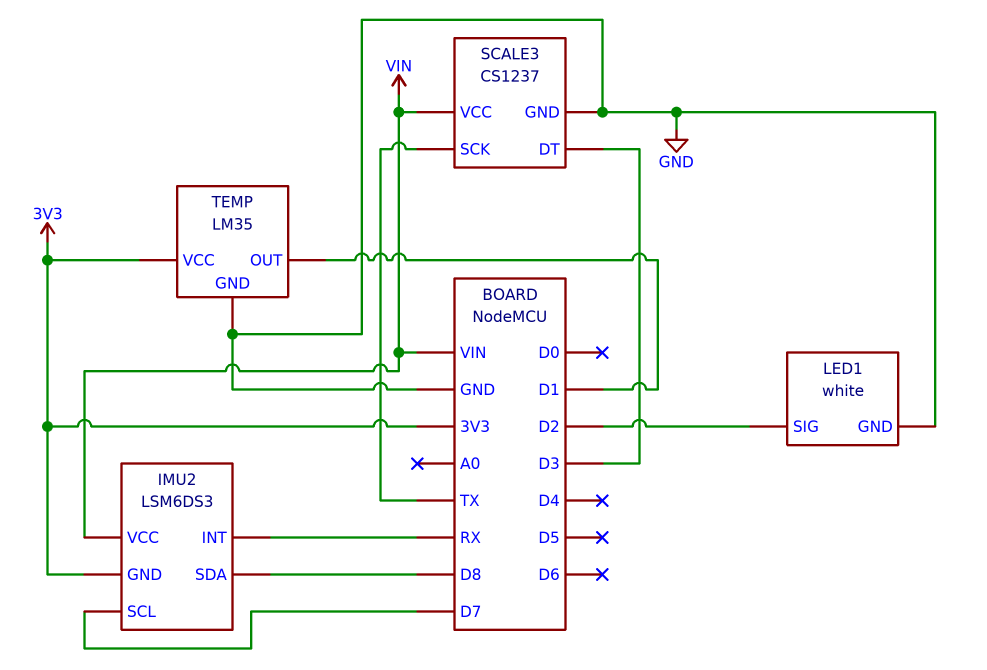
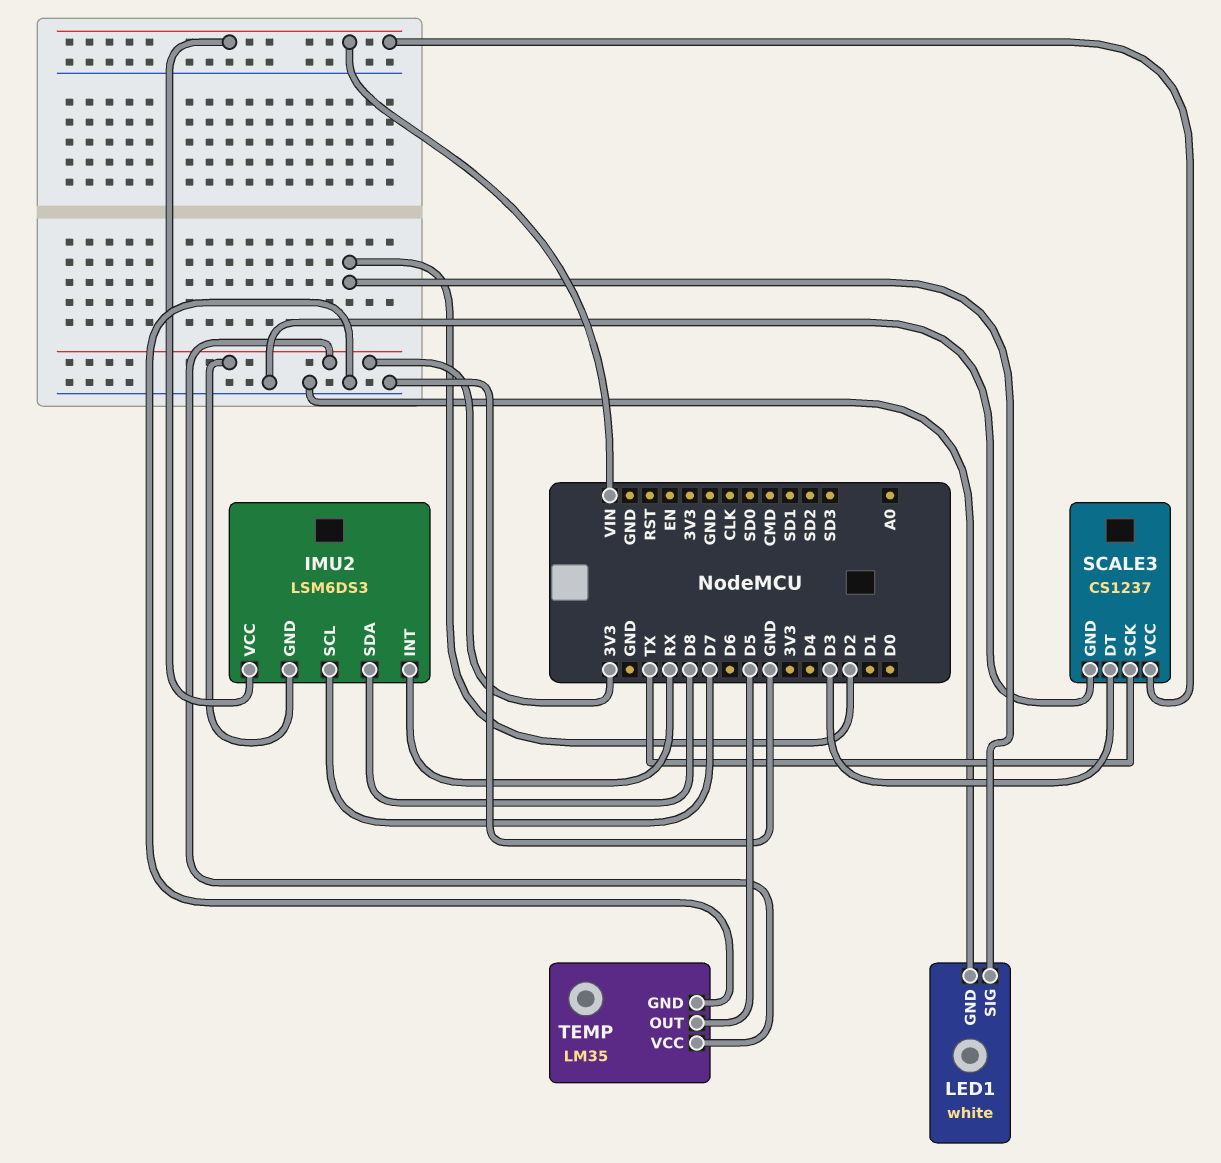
TEMP pin OUT: D1 -> D5

